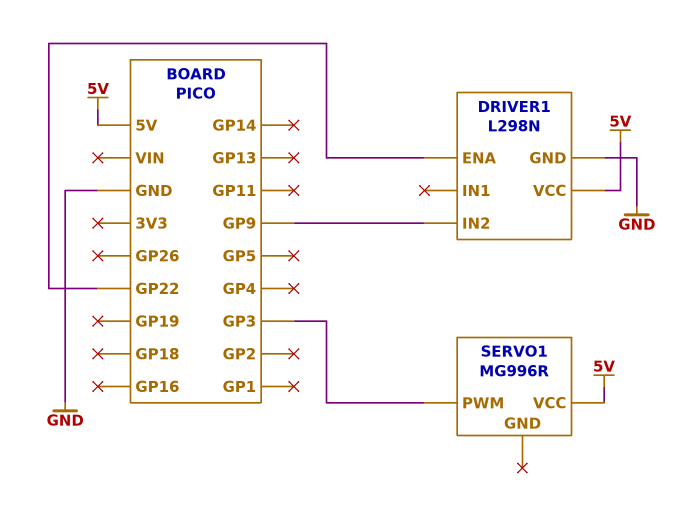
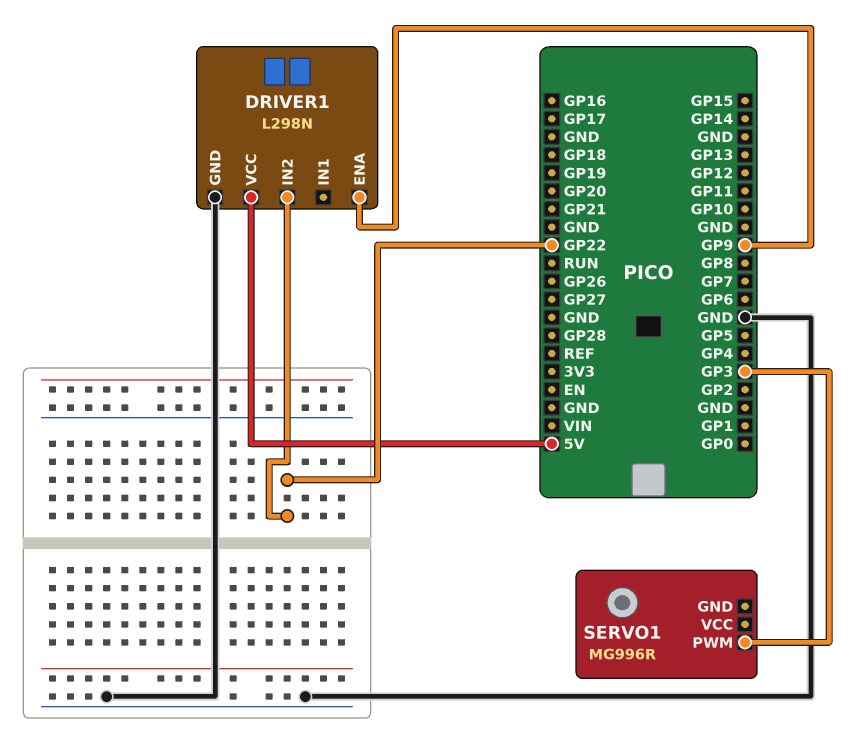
DRIVER1 pin ENA: GP22 -> GP9
DRIVER1 pin IN2: GP9 -> GP22
SERVO1 pin VCC: 5V -> none

